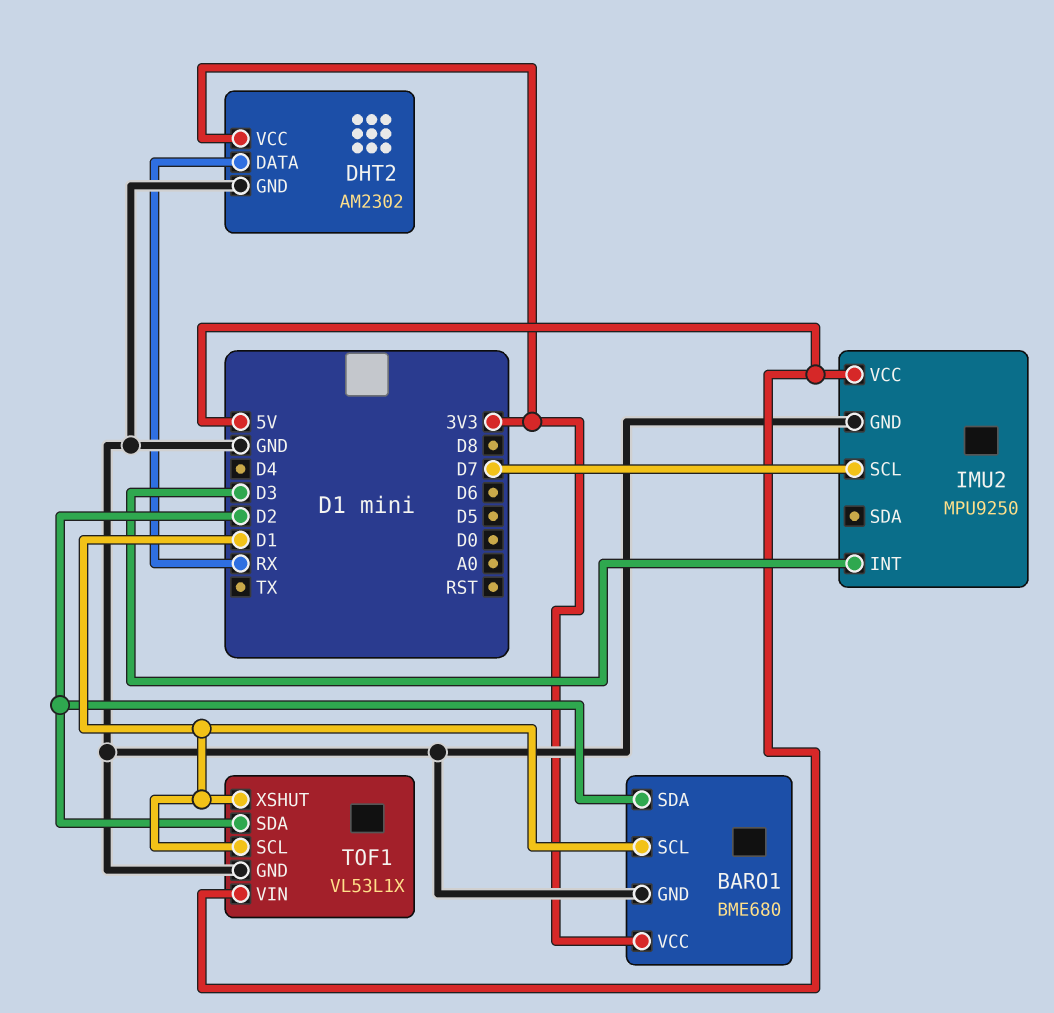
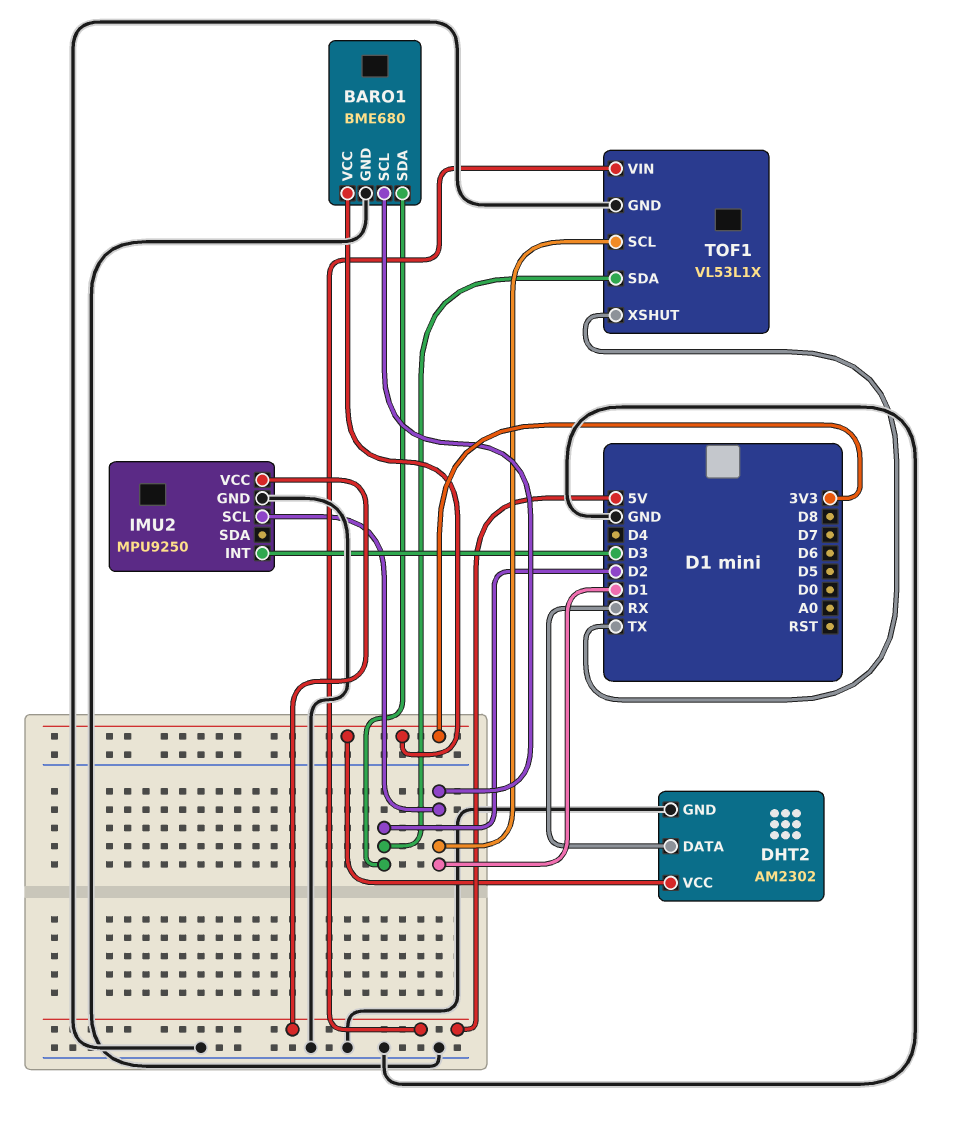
IMU2 pin SCL: D7 -> D1
TOF1 pin XSHUT: D1 -> TX

